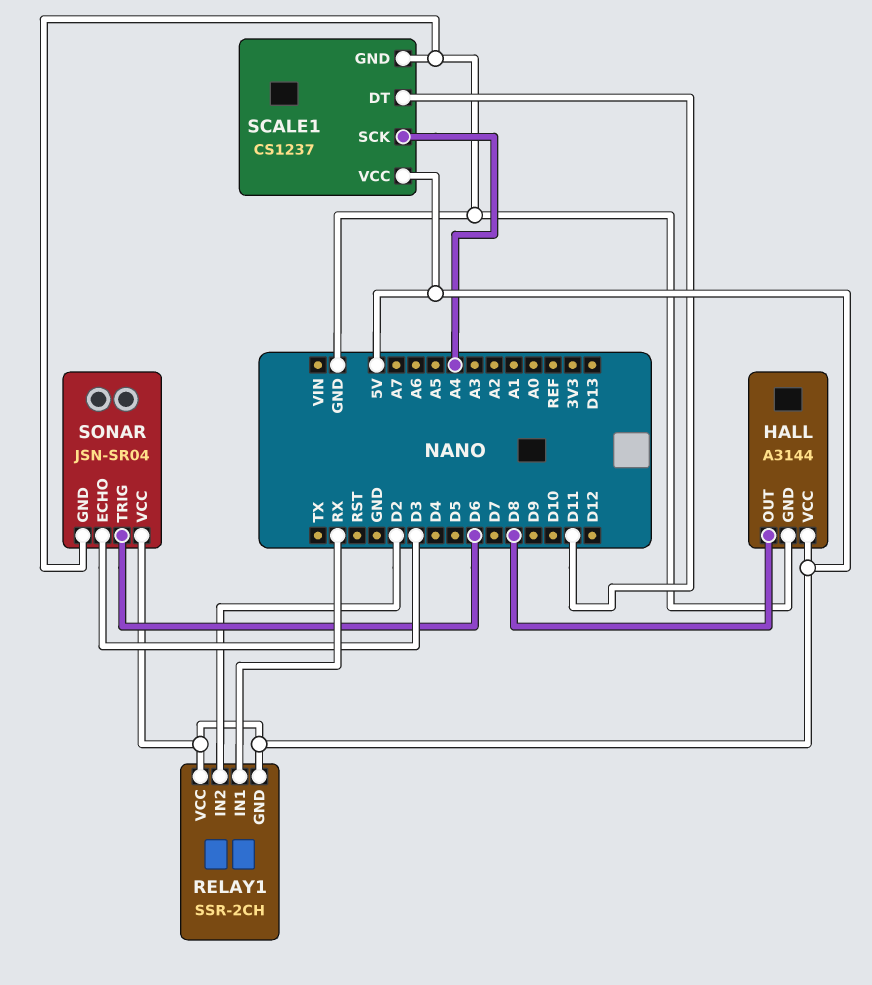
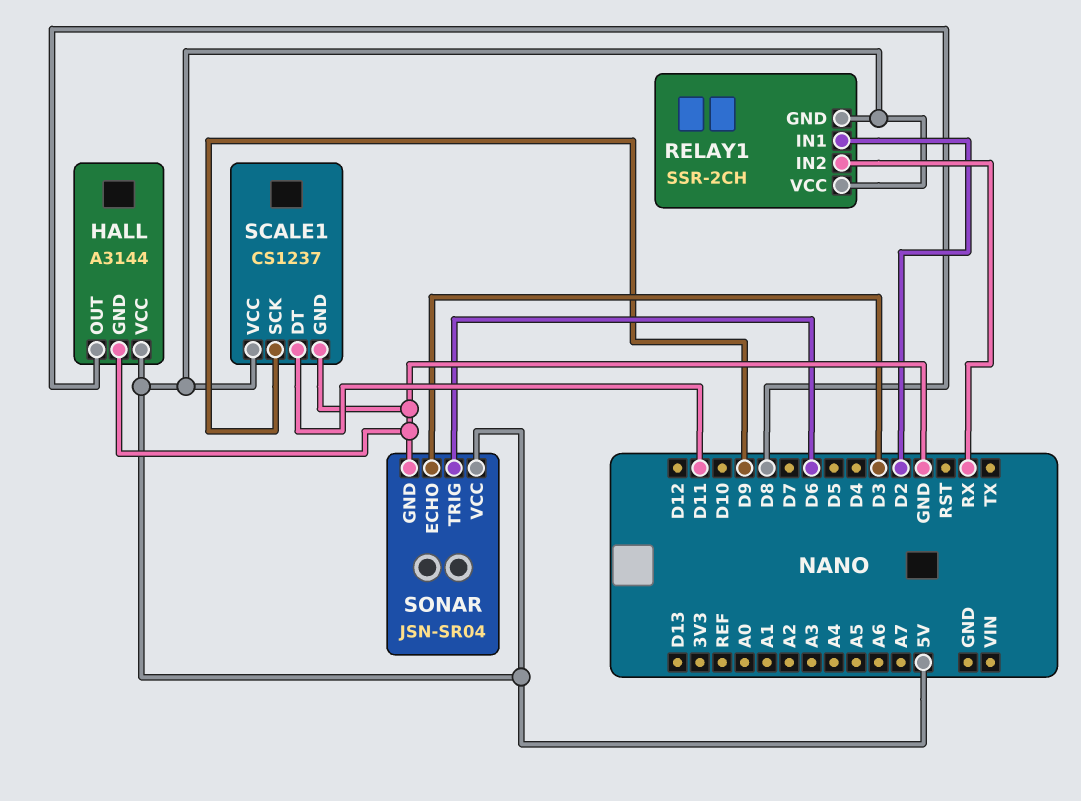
RELAY1 pin IN1: RX -> D2
RELAY1 pin IN2: D2 -> RX
SCALE1 pin SCK: A4 -> D9

